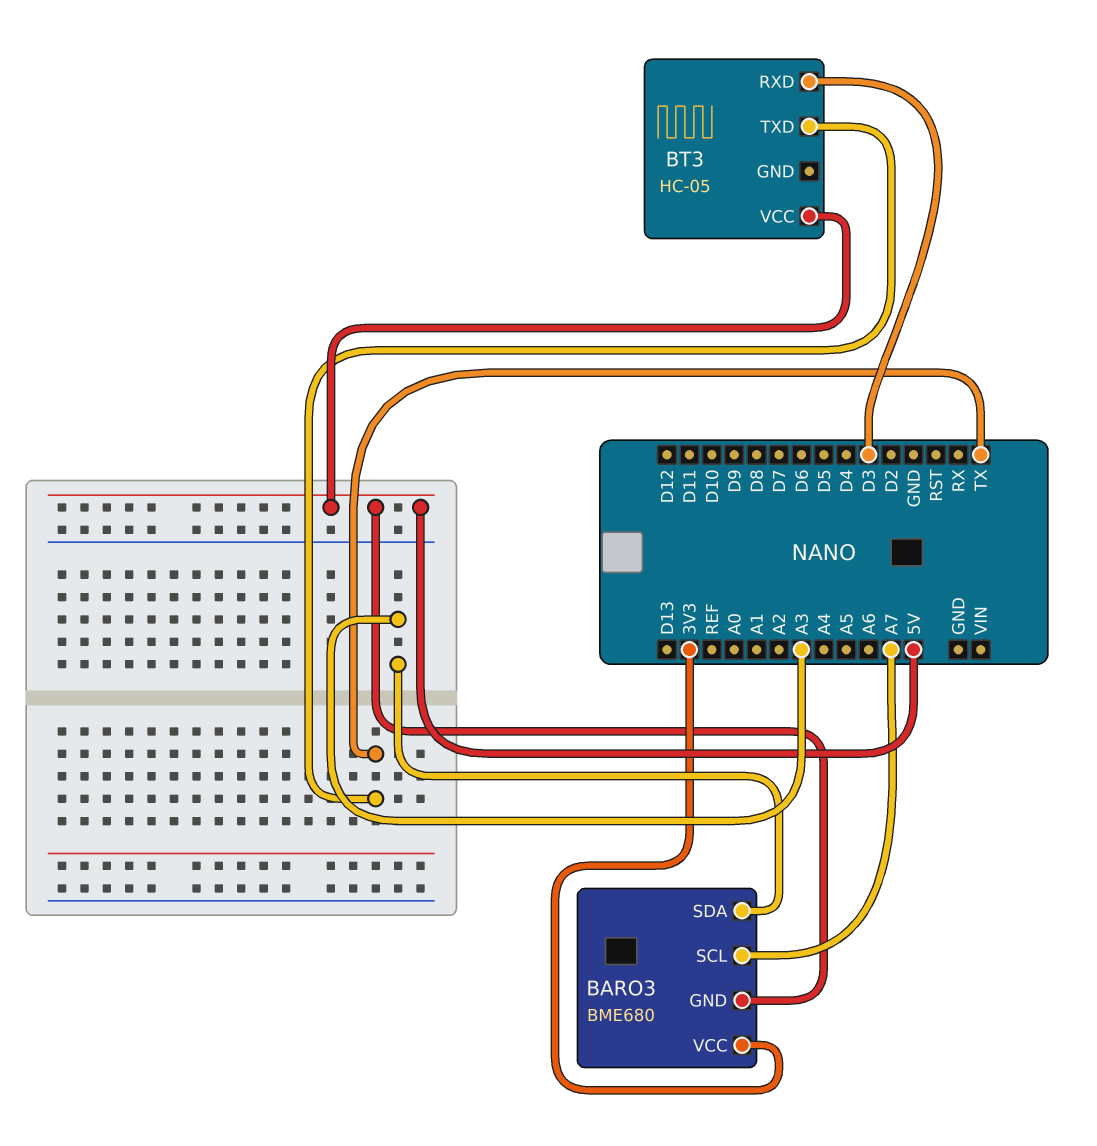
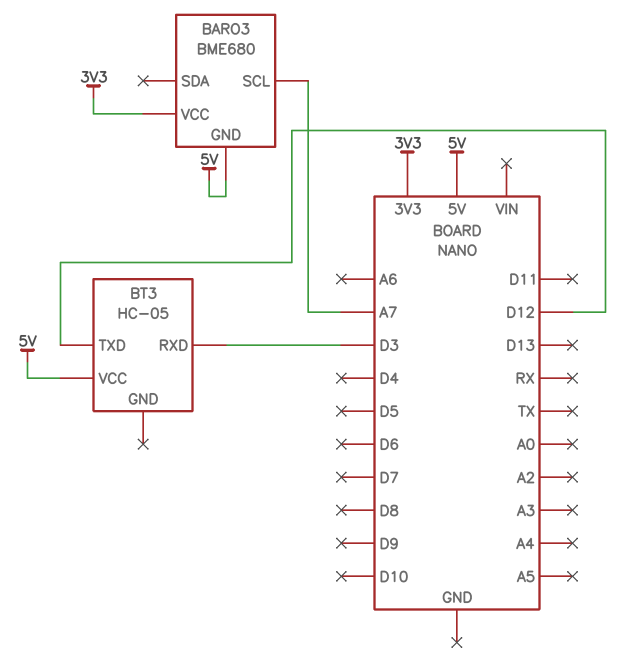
BARO3 pin SDA: A3 -> none
BT3 pin TXD: TX -> D12

